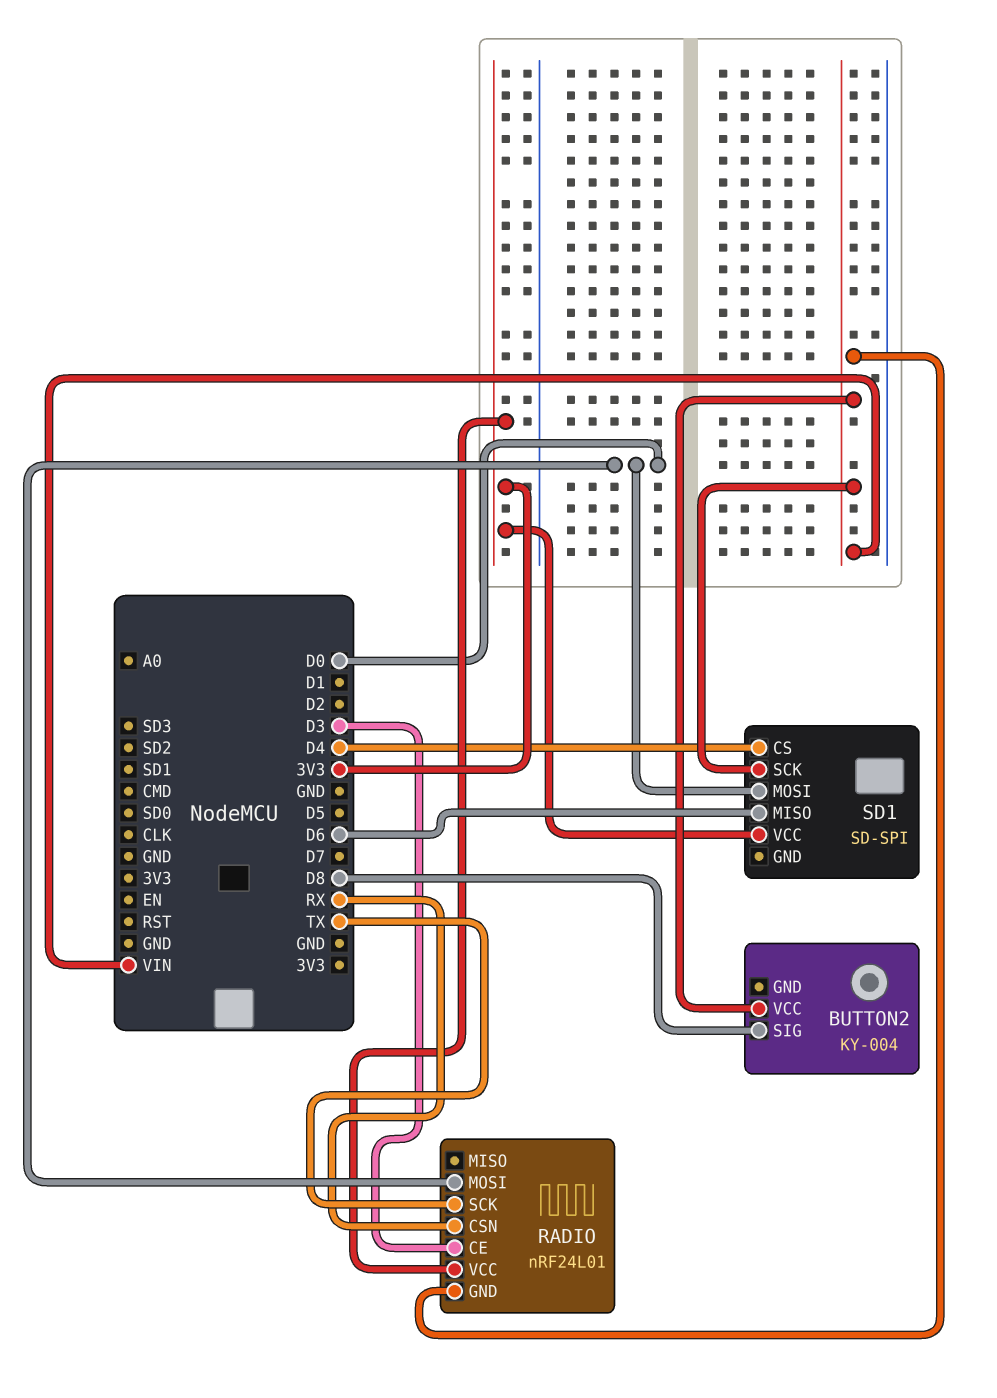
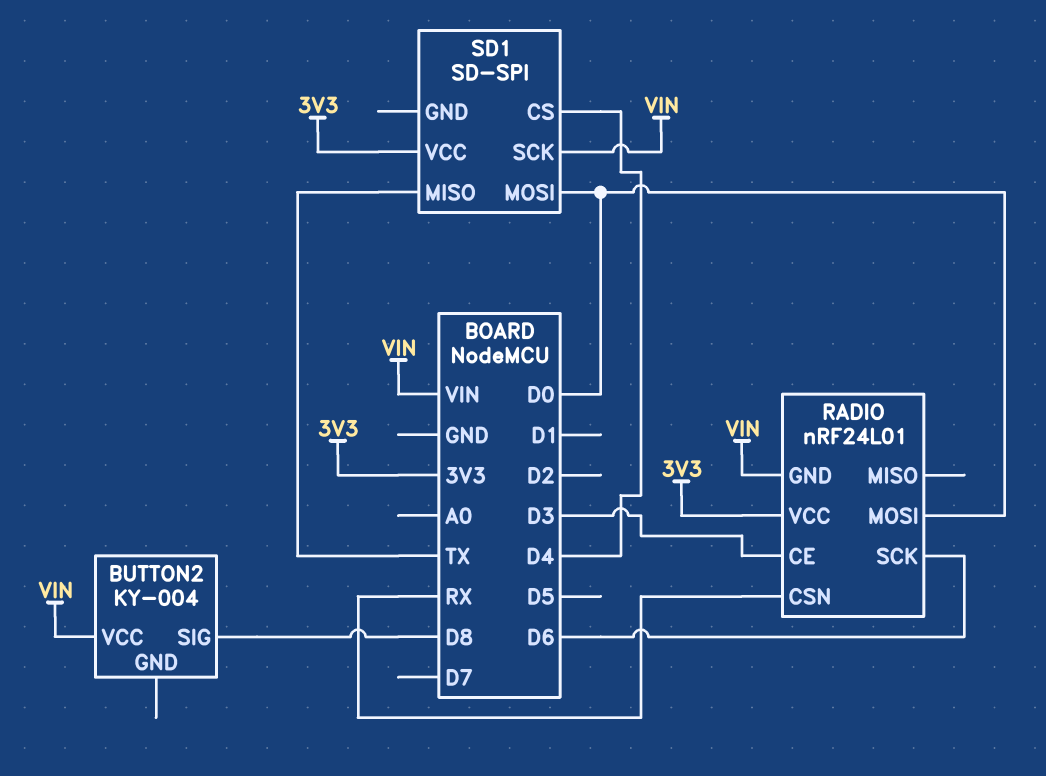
RADIO pin SCK: TX -> D6
SD1 pin MISO: D6 -> TX

